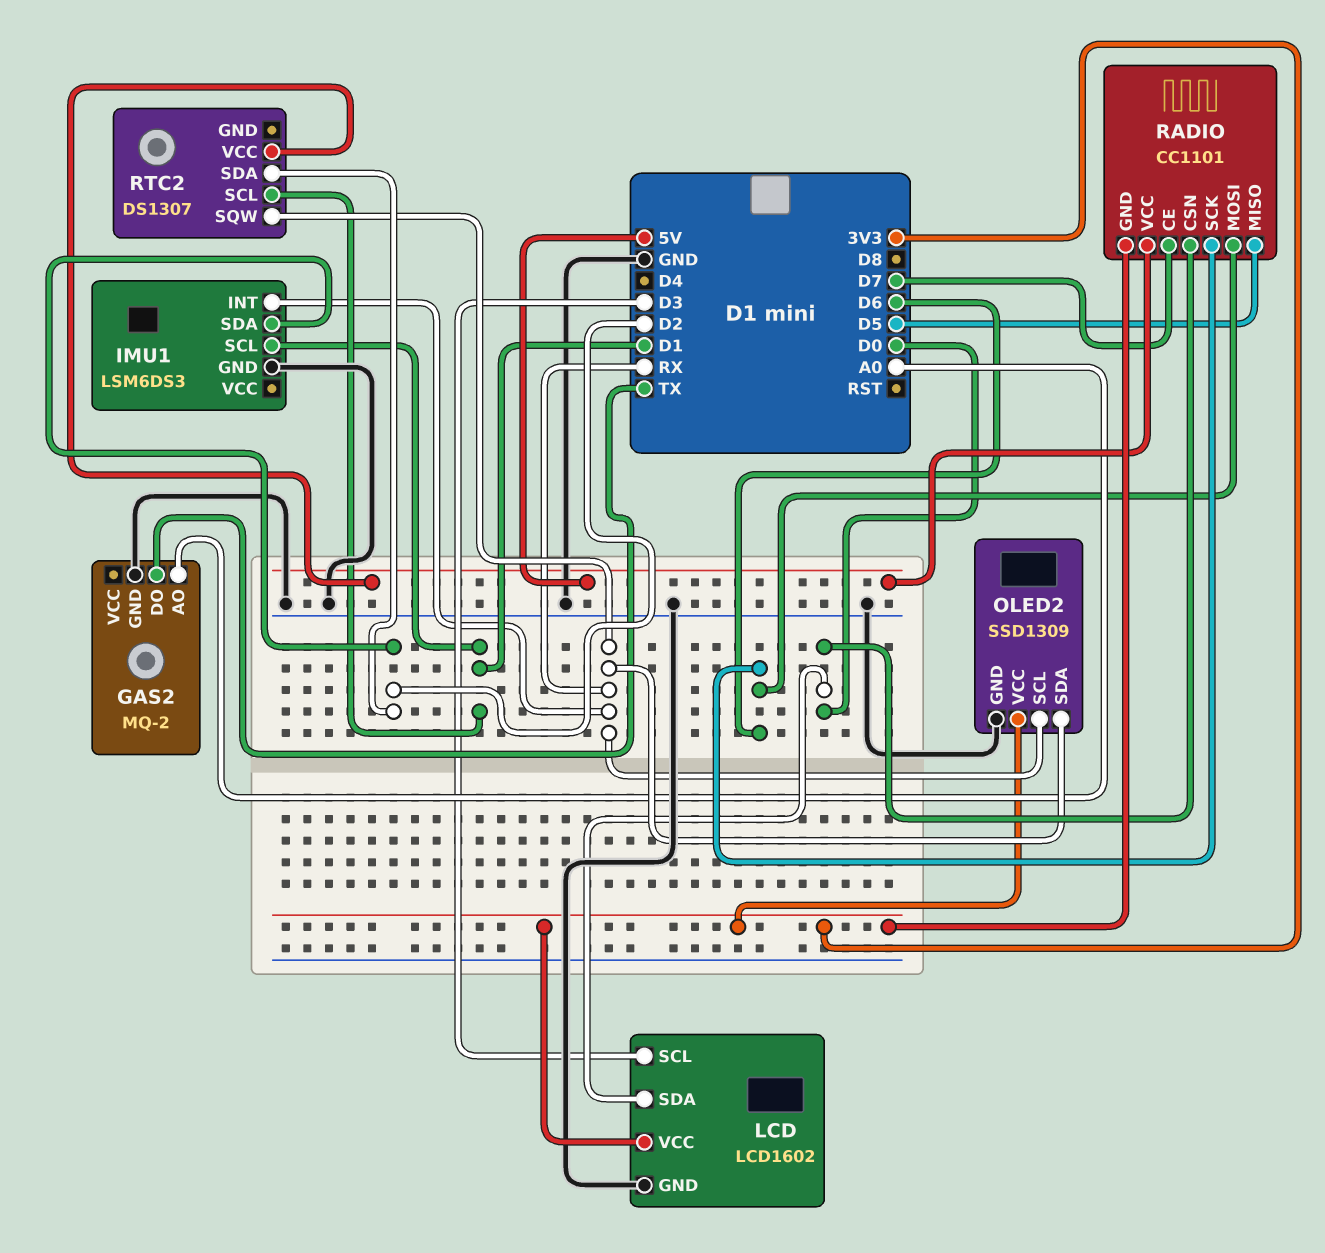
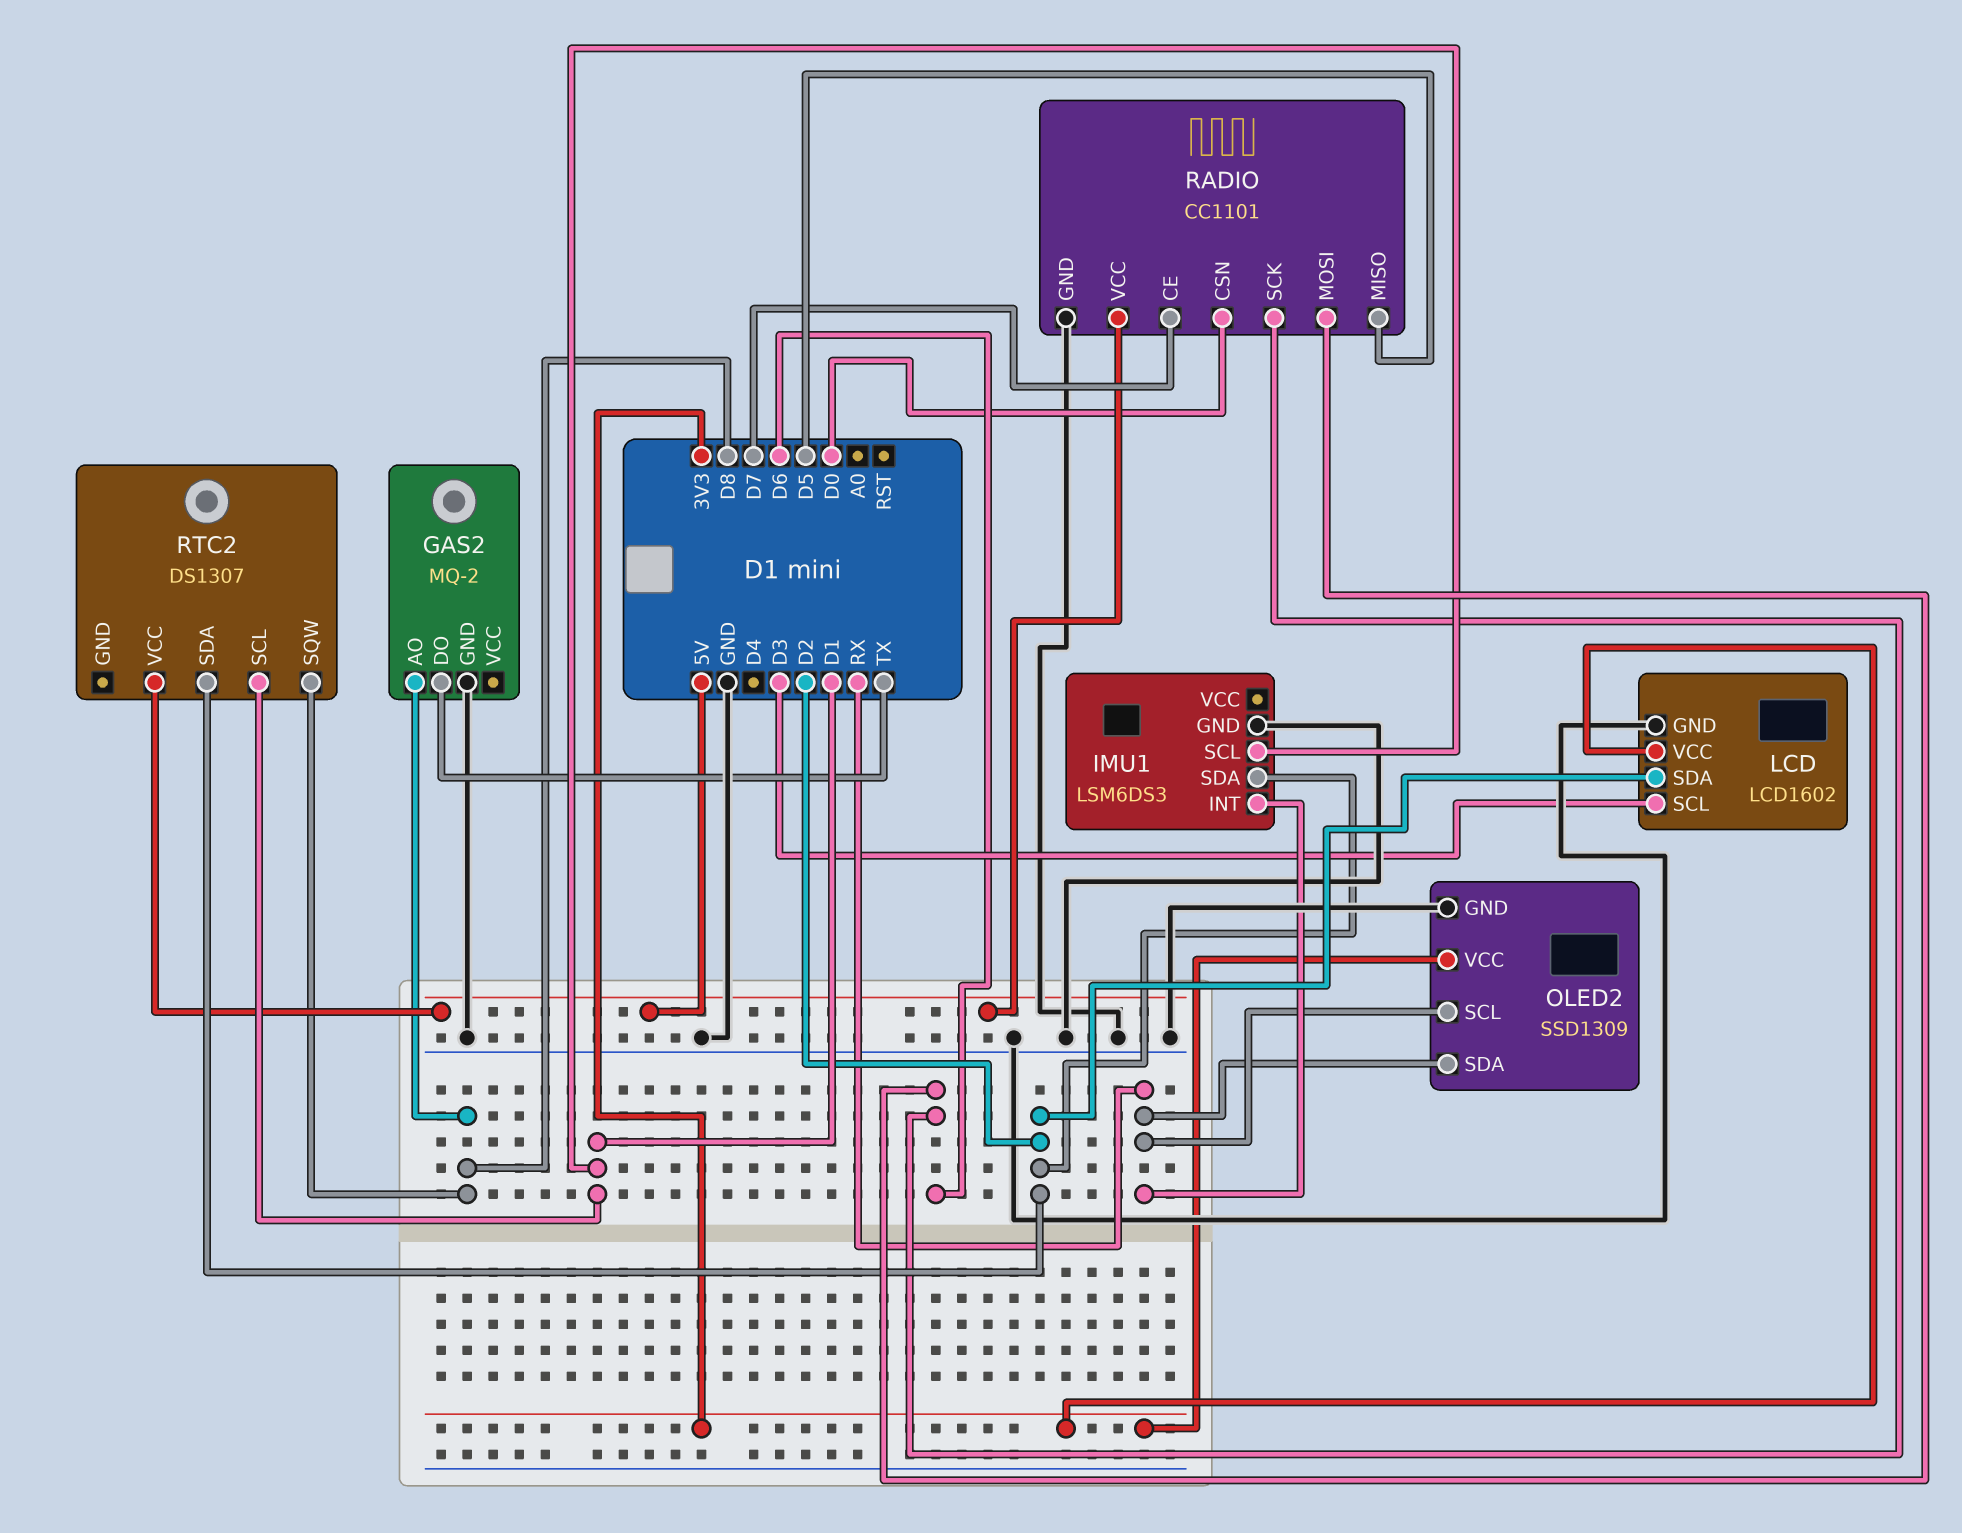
GAS2 pin AO: A0 -> D8
LCD pin SDA: D0 -> D2
RADIO pin GND: 3V3 -> GND
RTC2 pin SQW: RX -> D8

